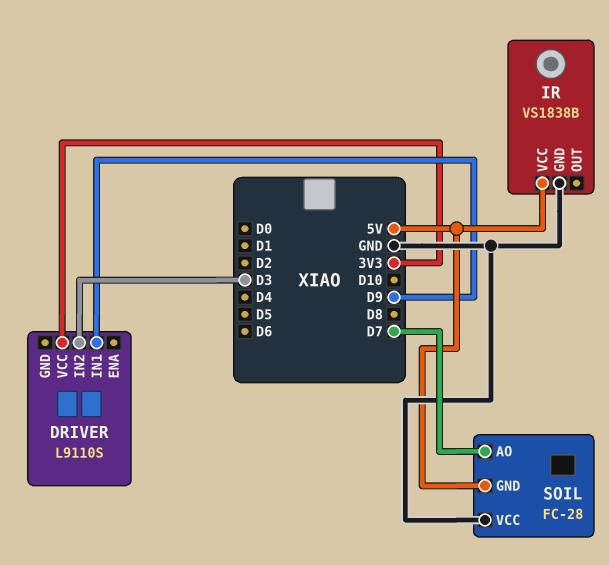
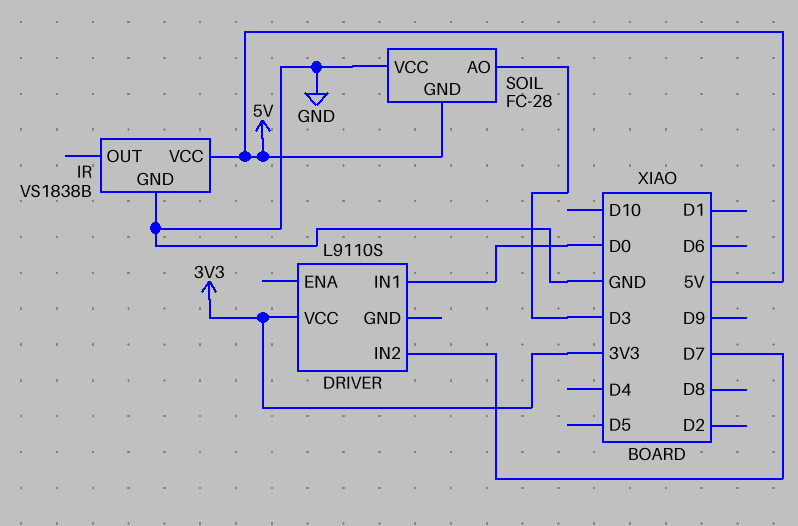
DRIVER pin IN1: D9 -> D0
DRIVER pin IN2: D3 -> D7
SOIL pin AO: D7 -> D3

